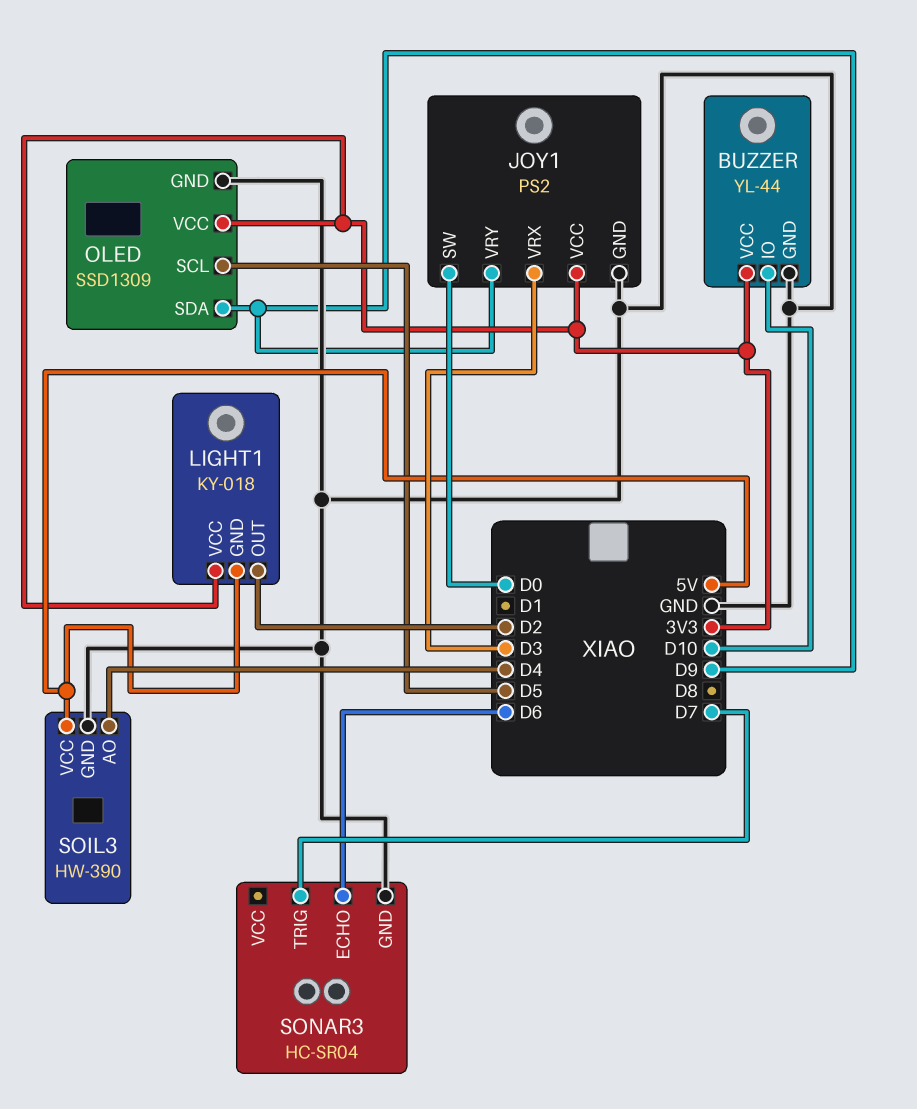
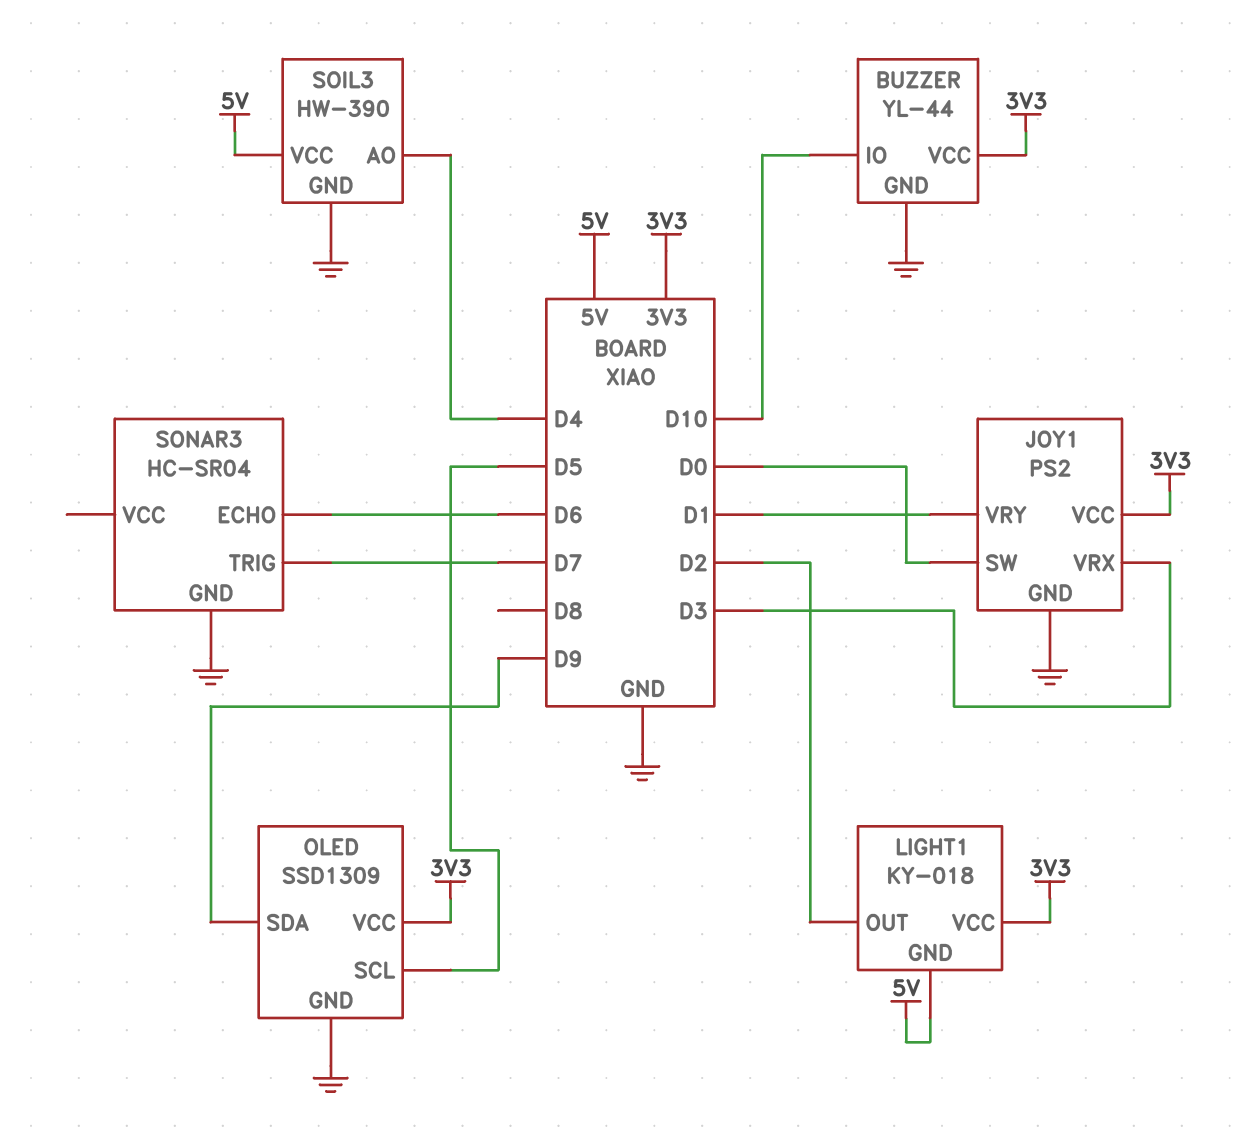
JOY1 pin VRY: D9 -> D1

